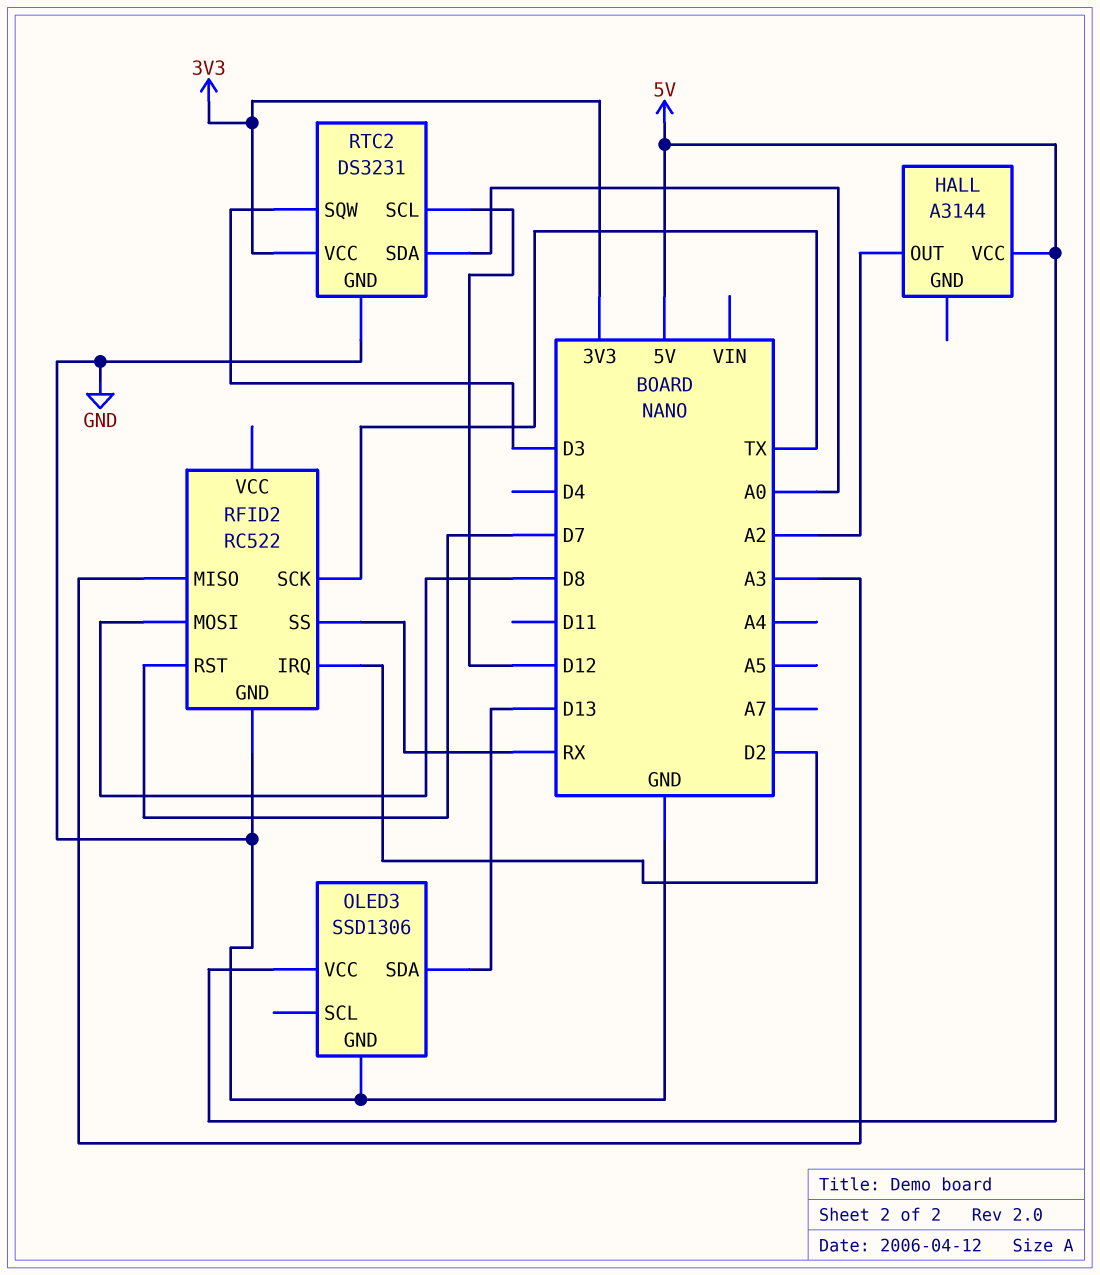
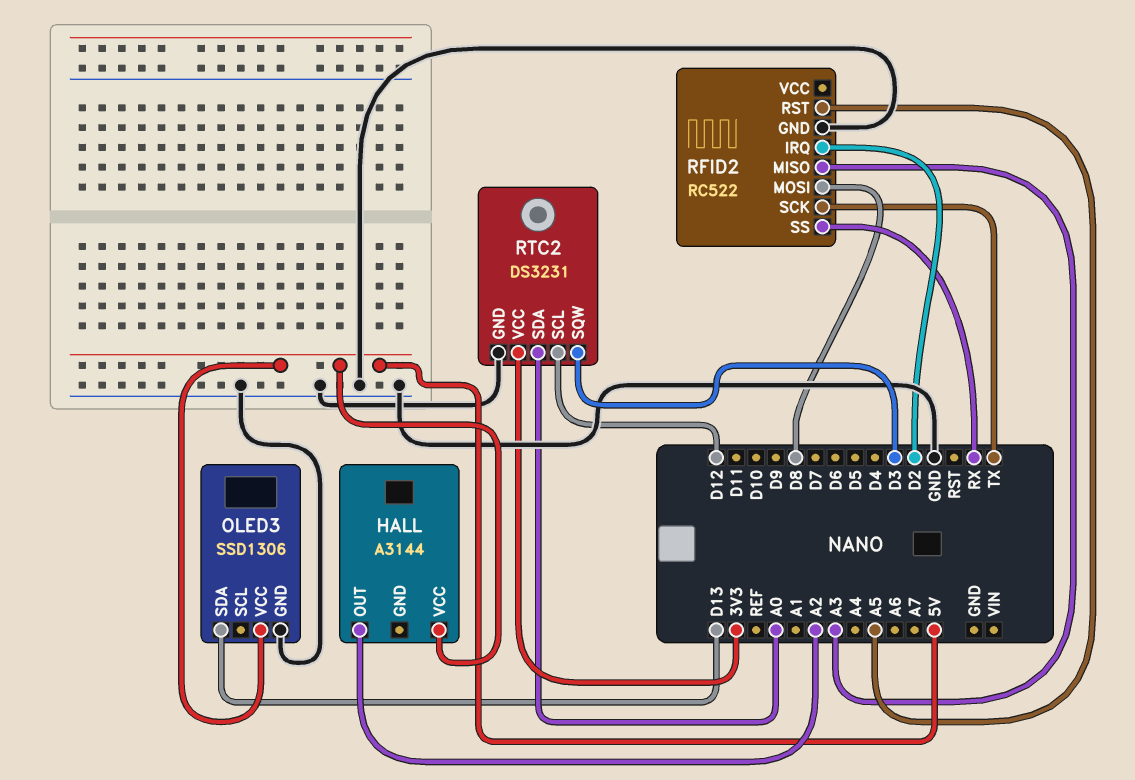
RFID2 pin RST: D7 -> A5

